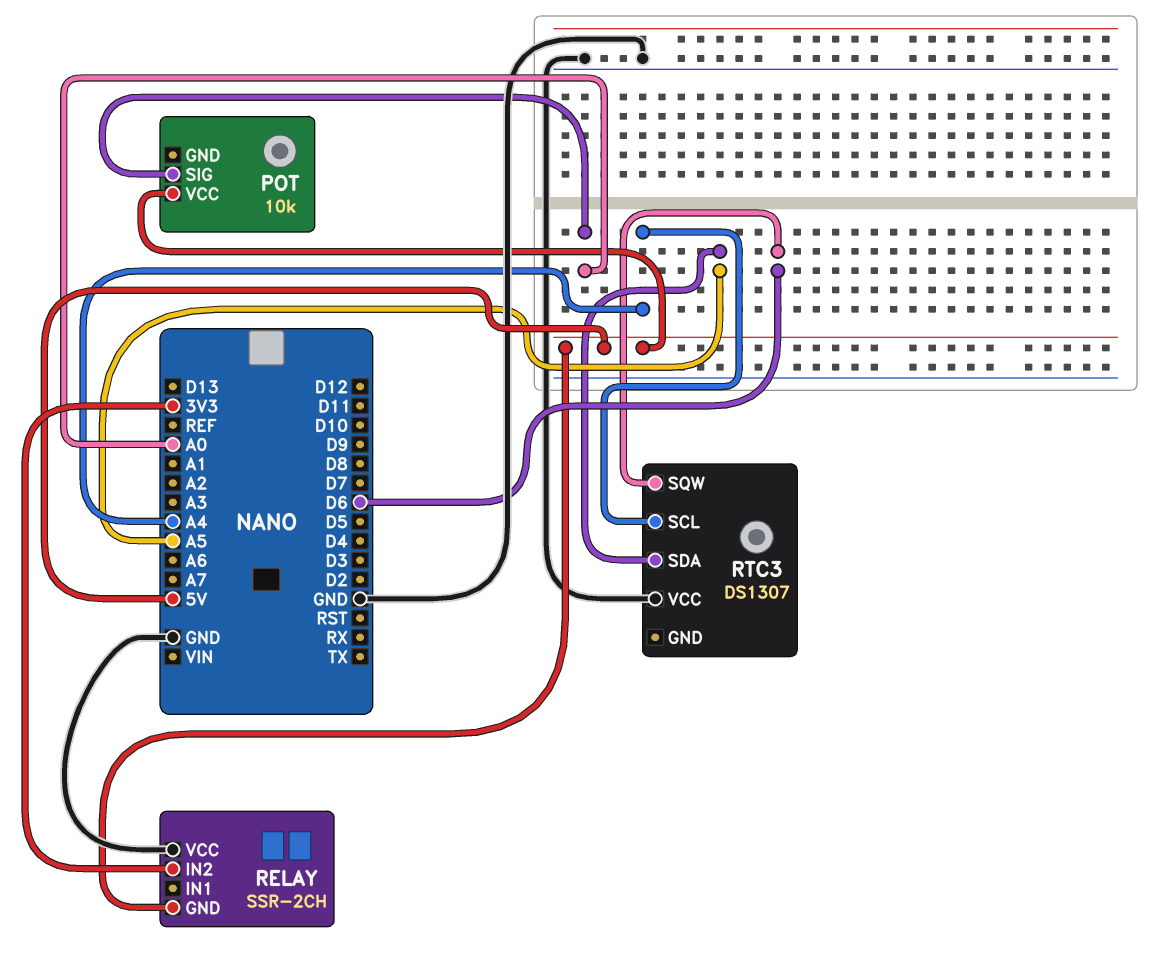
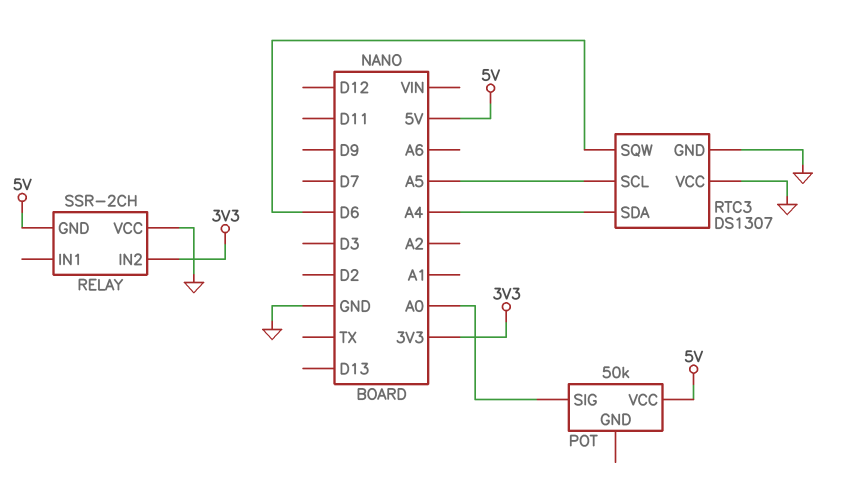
POT: 10k -> 50k
RTC3 pin GND: none -> GND
RTC3 pin SCL: A4 -> A5
RTC3 pin SDA: A5 -> A4

